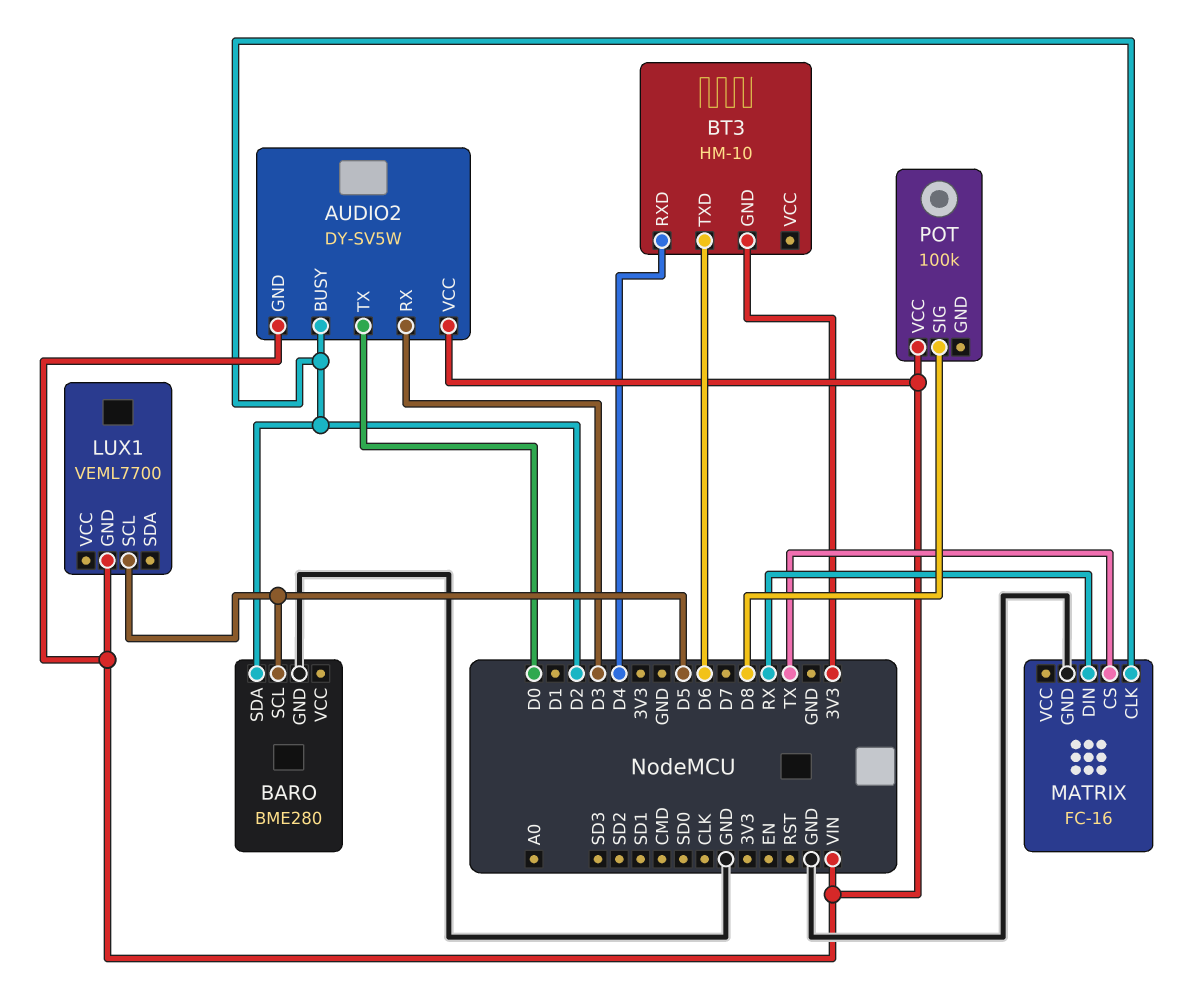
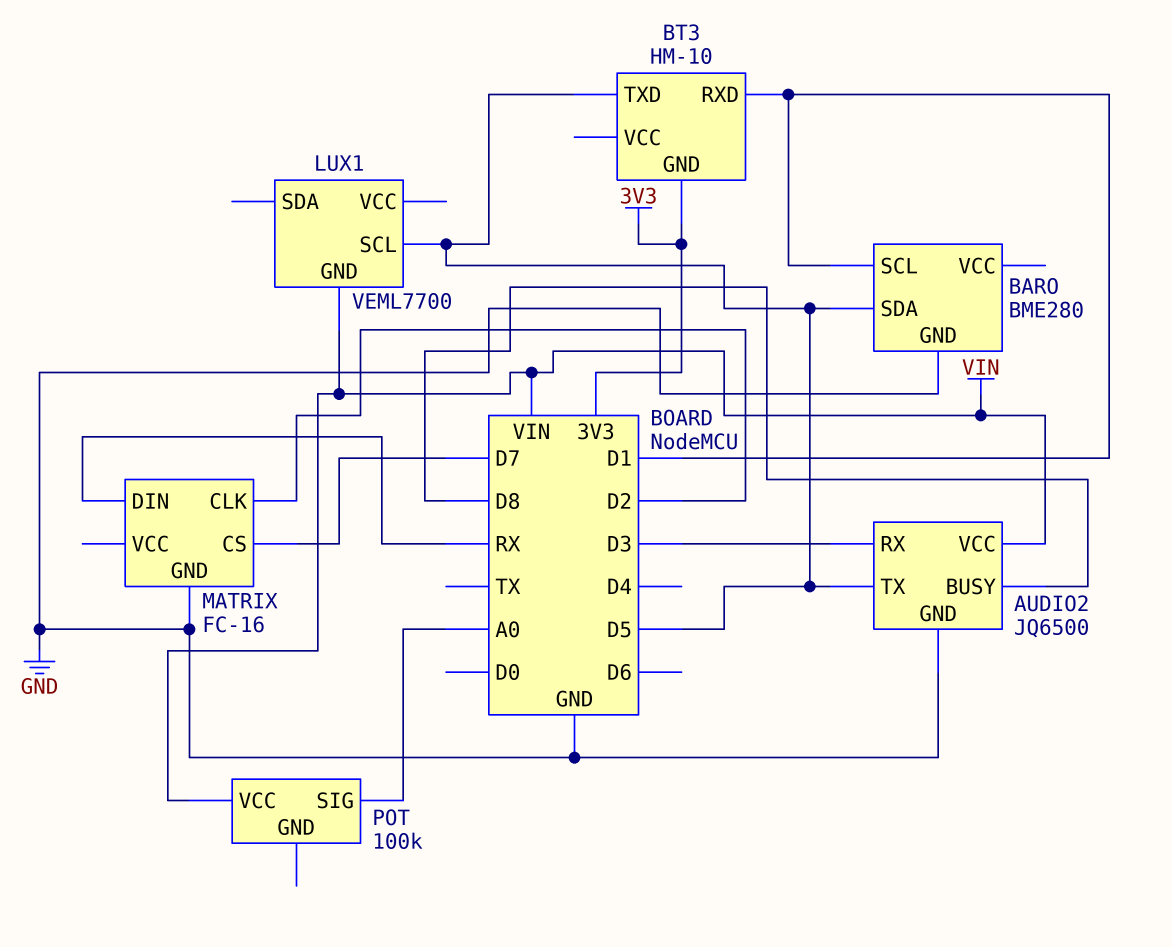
AUDIO2: DY-SV5W -> JQ6500
AUDIO2 pin BUSY: D2 -> D8
AUDIO2 pin GND: VIN -> GND
AUDIO2 pin TX: D0 -> D5
BARO pin SCL: D5 -> D1
BARO pin SDA: D2 -> D5
BT3 pin RXD: D4 -> D1
BT3 pin TXD: D6 -> D5
MATRIX pin CS: TX -> D7
POT pin SIG: D8 -> A0

